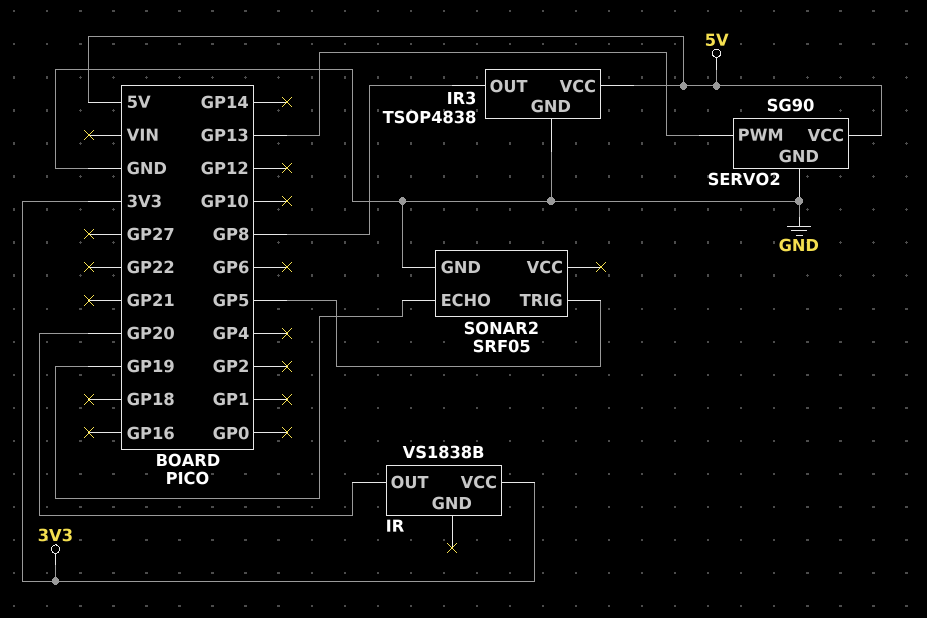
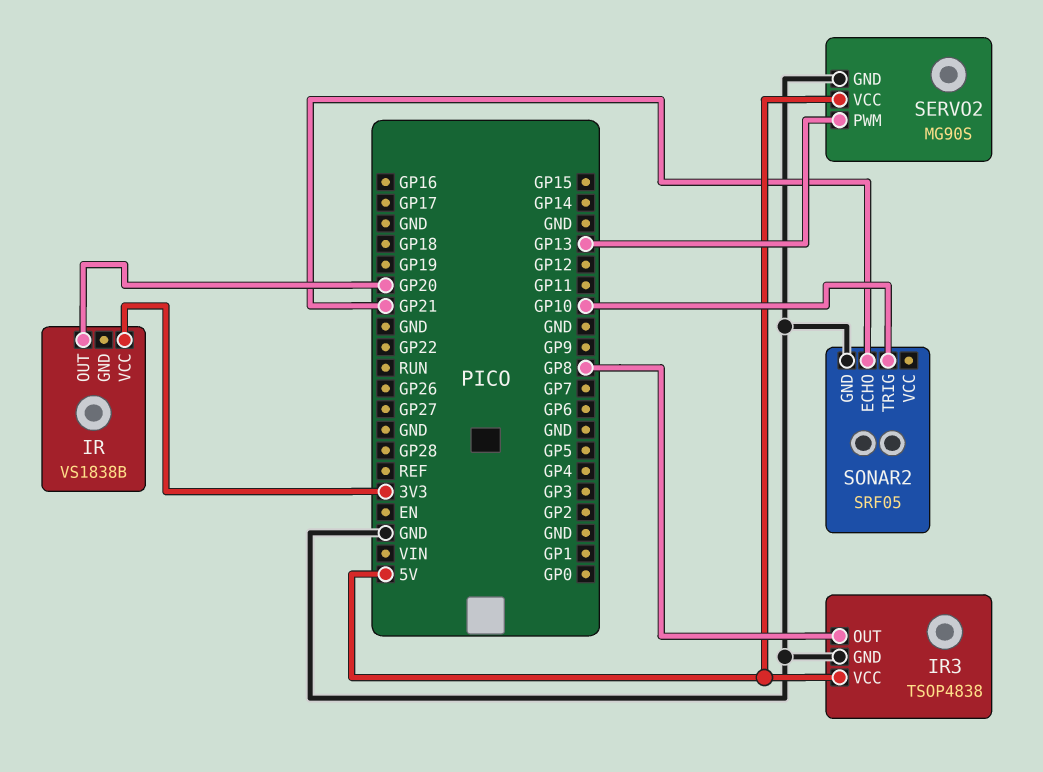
SERVO2: SG90 -> MG90S
SONAR2 pin ECHO: GP19 -> GP21
SONAR2 pin TRIG: GP5 -> GP10

